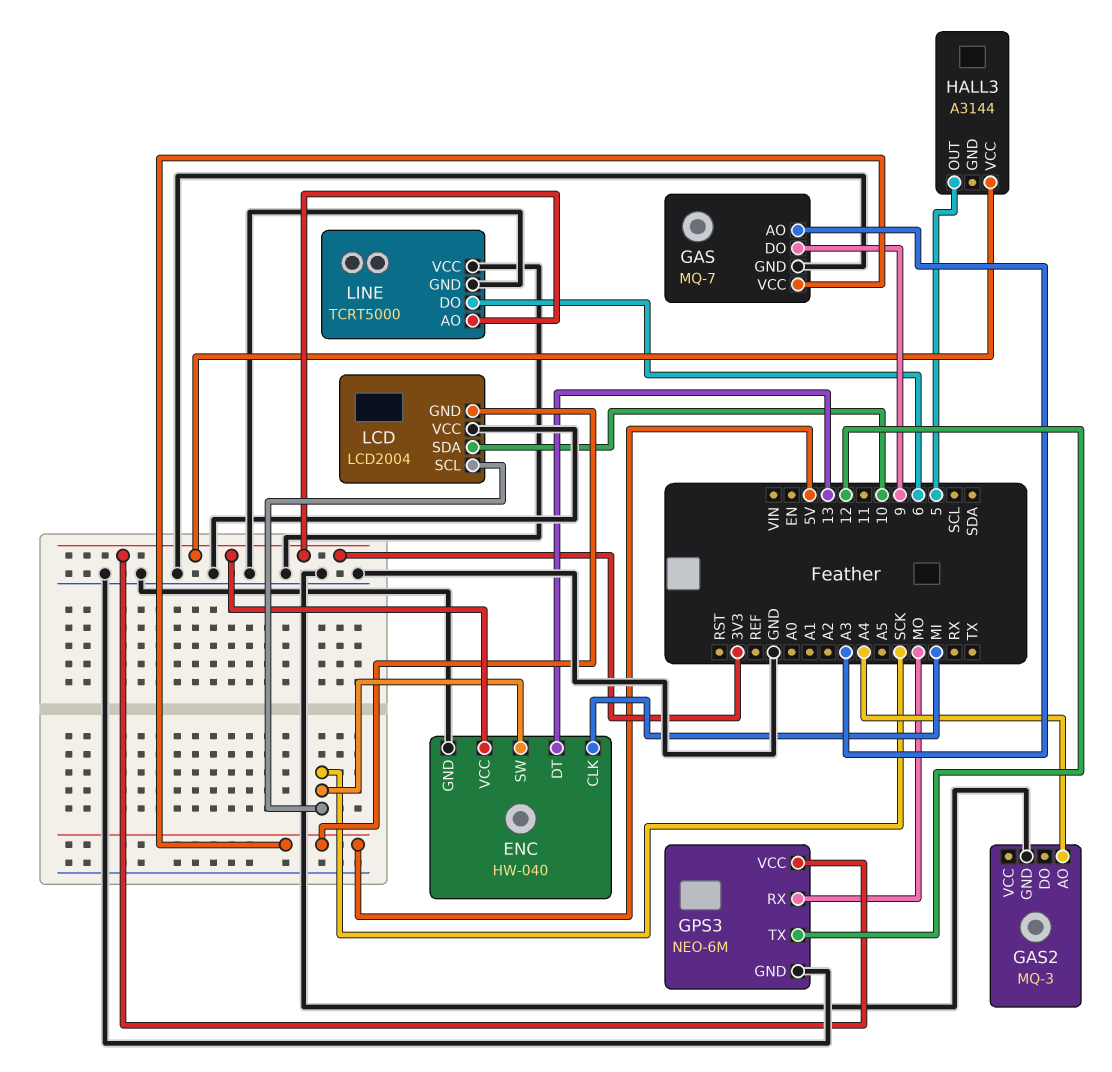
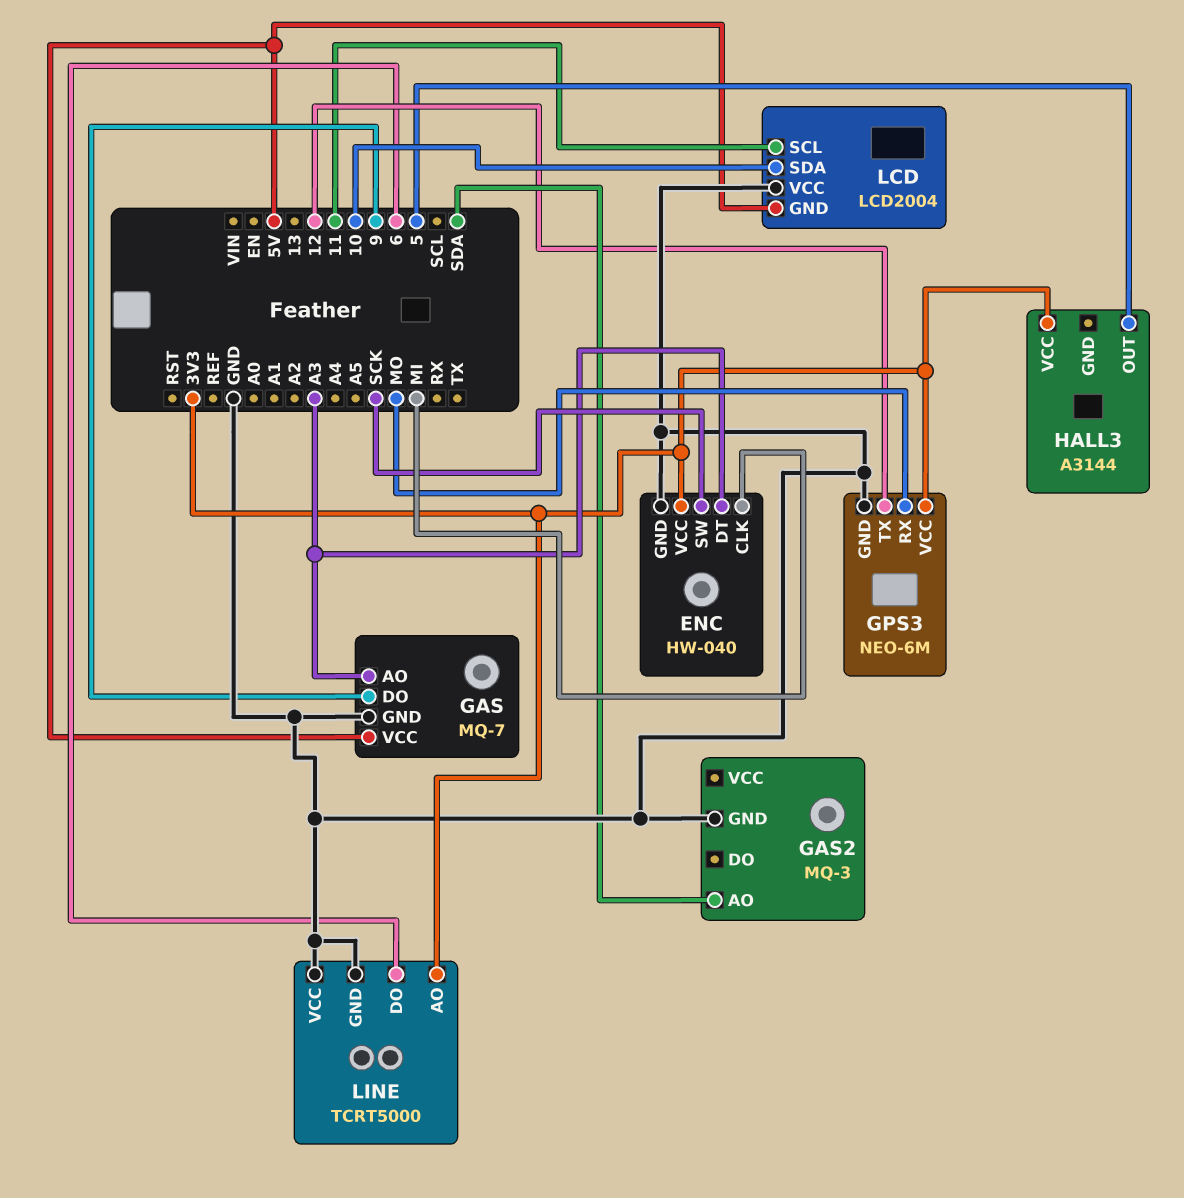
ENC pin DT: 13 -> A3
GAS2 pin AO: A4 -> SDA
LCD pin SCL: SCK -> 11

